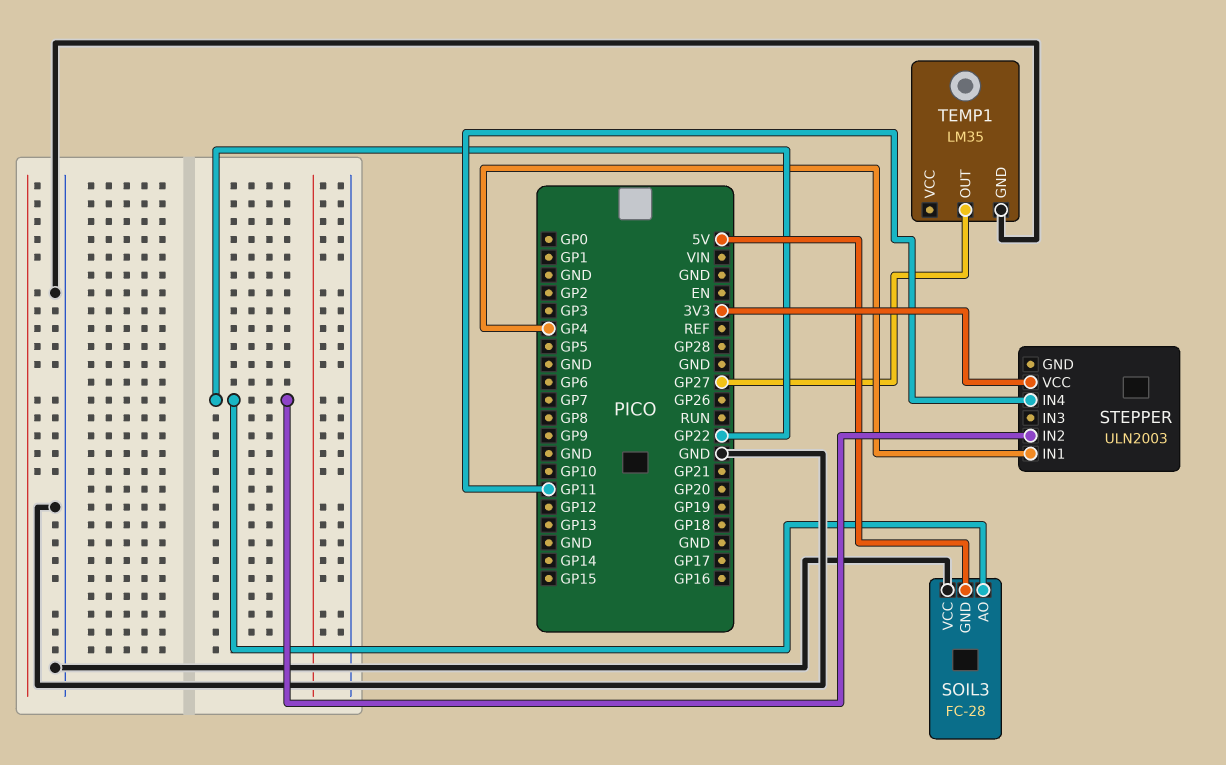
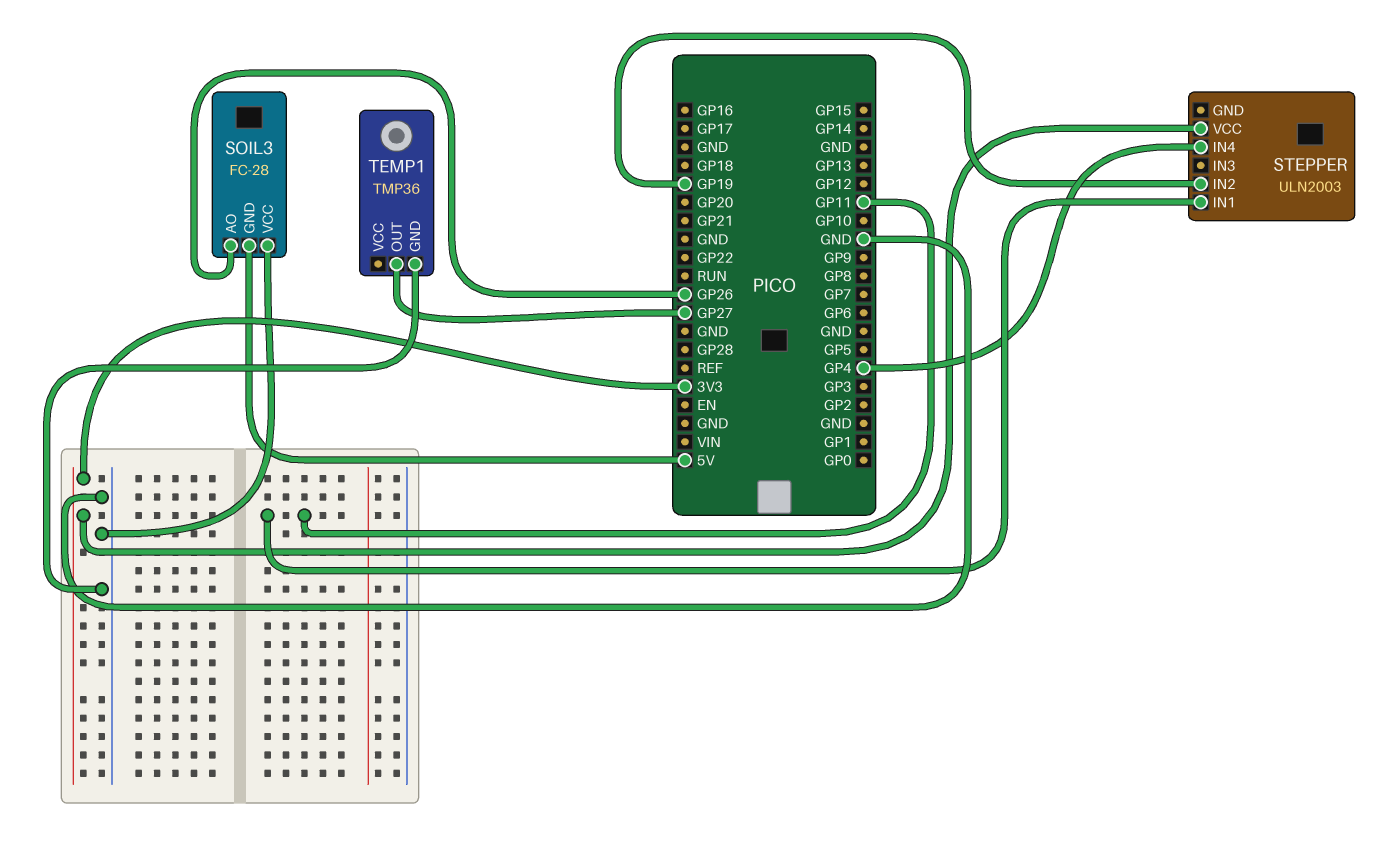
SOIL3 pin AO: GP22 -> GP26
STEPPER pin IN1: GP4 -> GP11
STEPPER pin IN2: GP22 -> GP19
STEPPER pin IN4: GP11 -> GP4
TEMP1: LM35 -> TMP36

